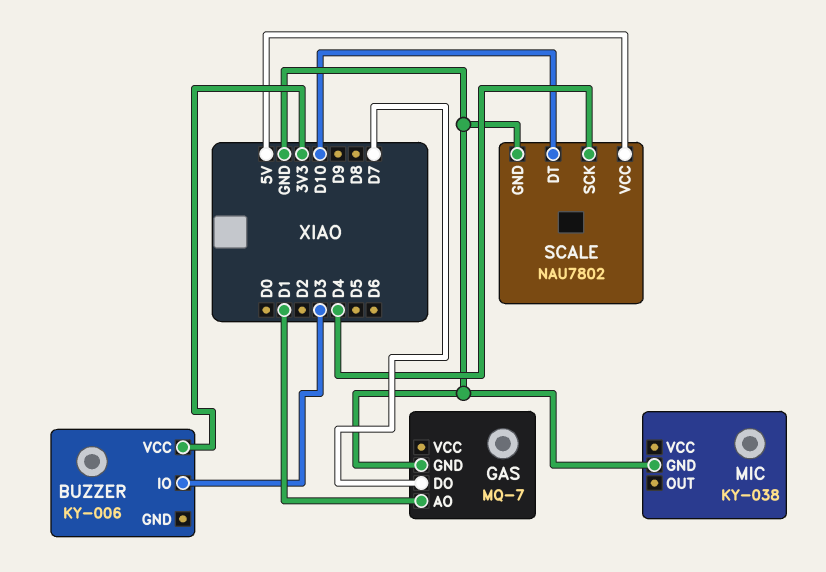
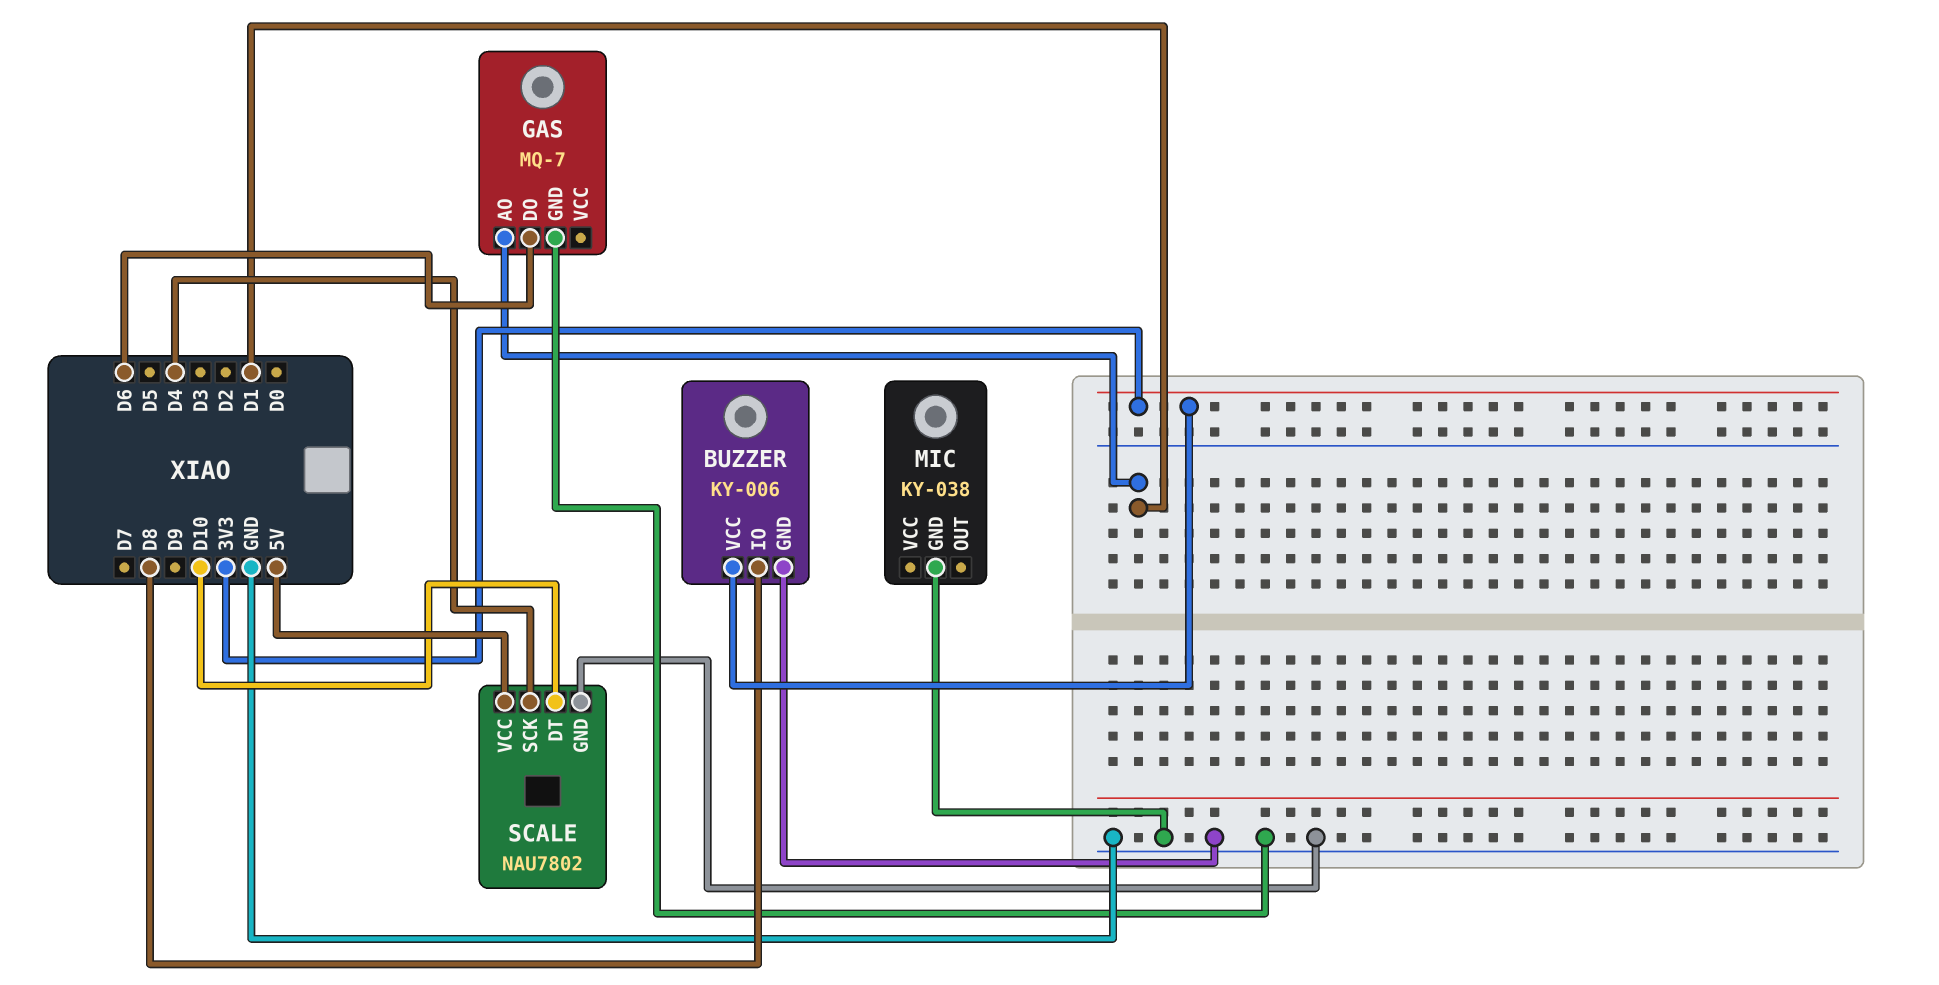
BUZZER pin GND: none -> GND
BUZZER pin IO: D3 -> D8
GAS pin DO: D7 -> D6

